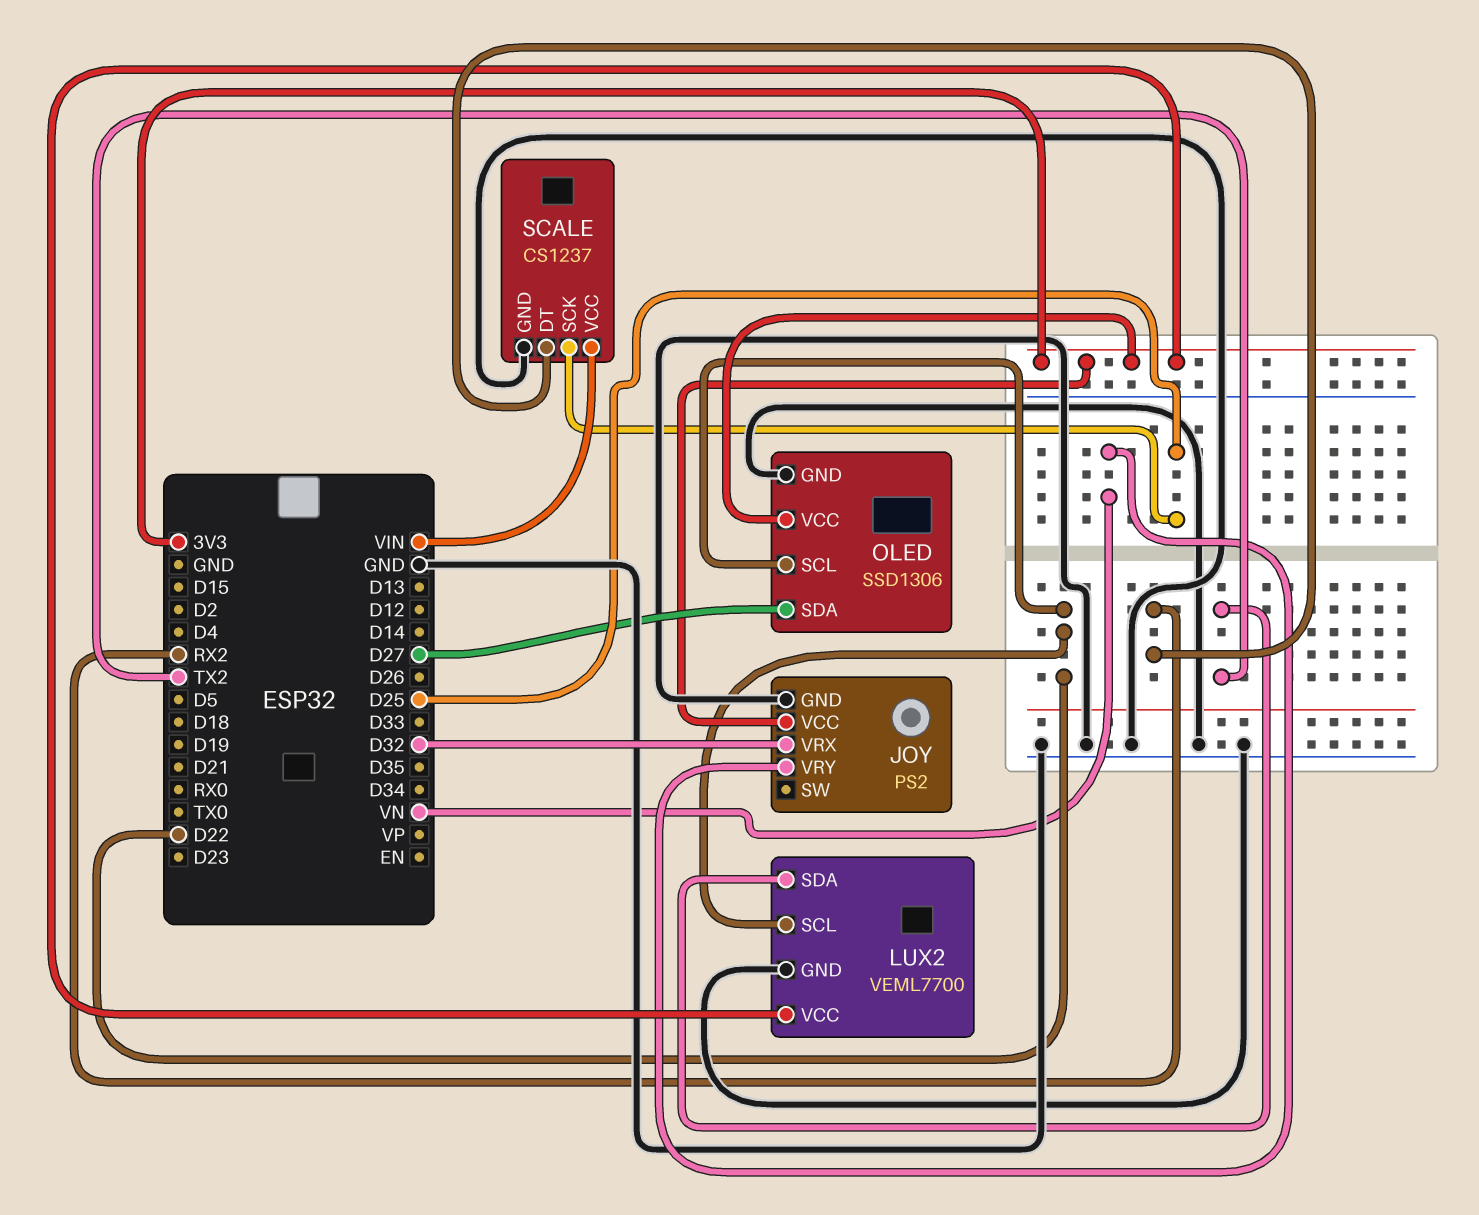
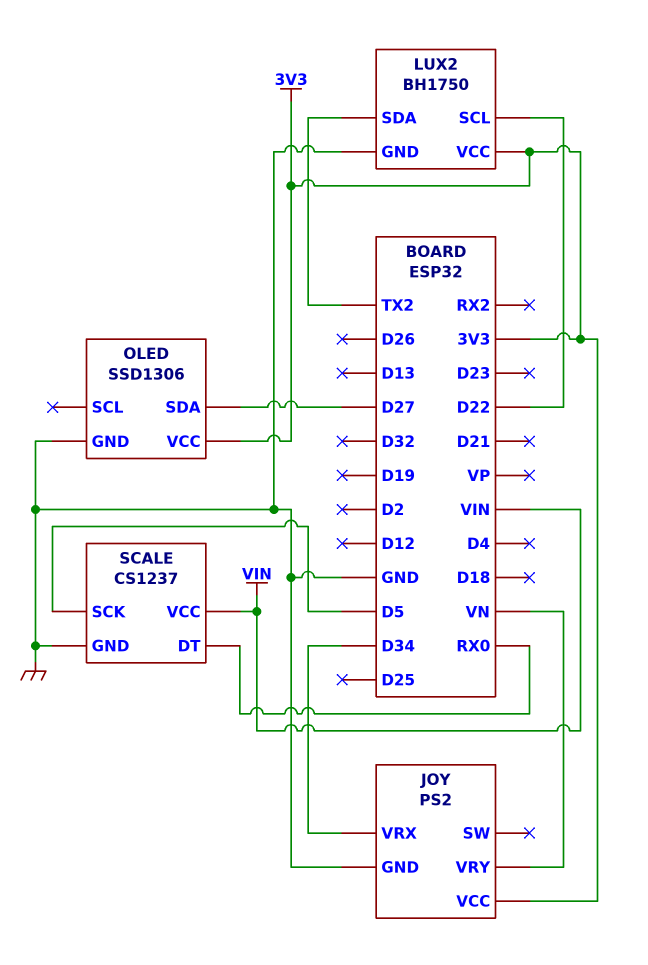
JOY pin VRX: D32 -> D34
LUX2: VEML7700 -> BH1750
OLED pin SCL: D22 -> none
SCALE pin DT: RX2 -> RX0
SCALE pin SCK: D25 -> D5

